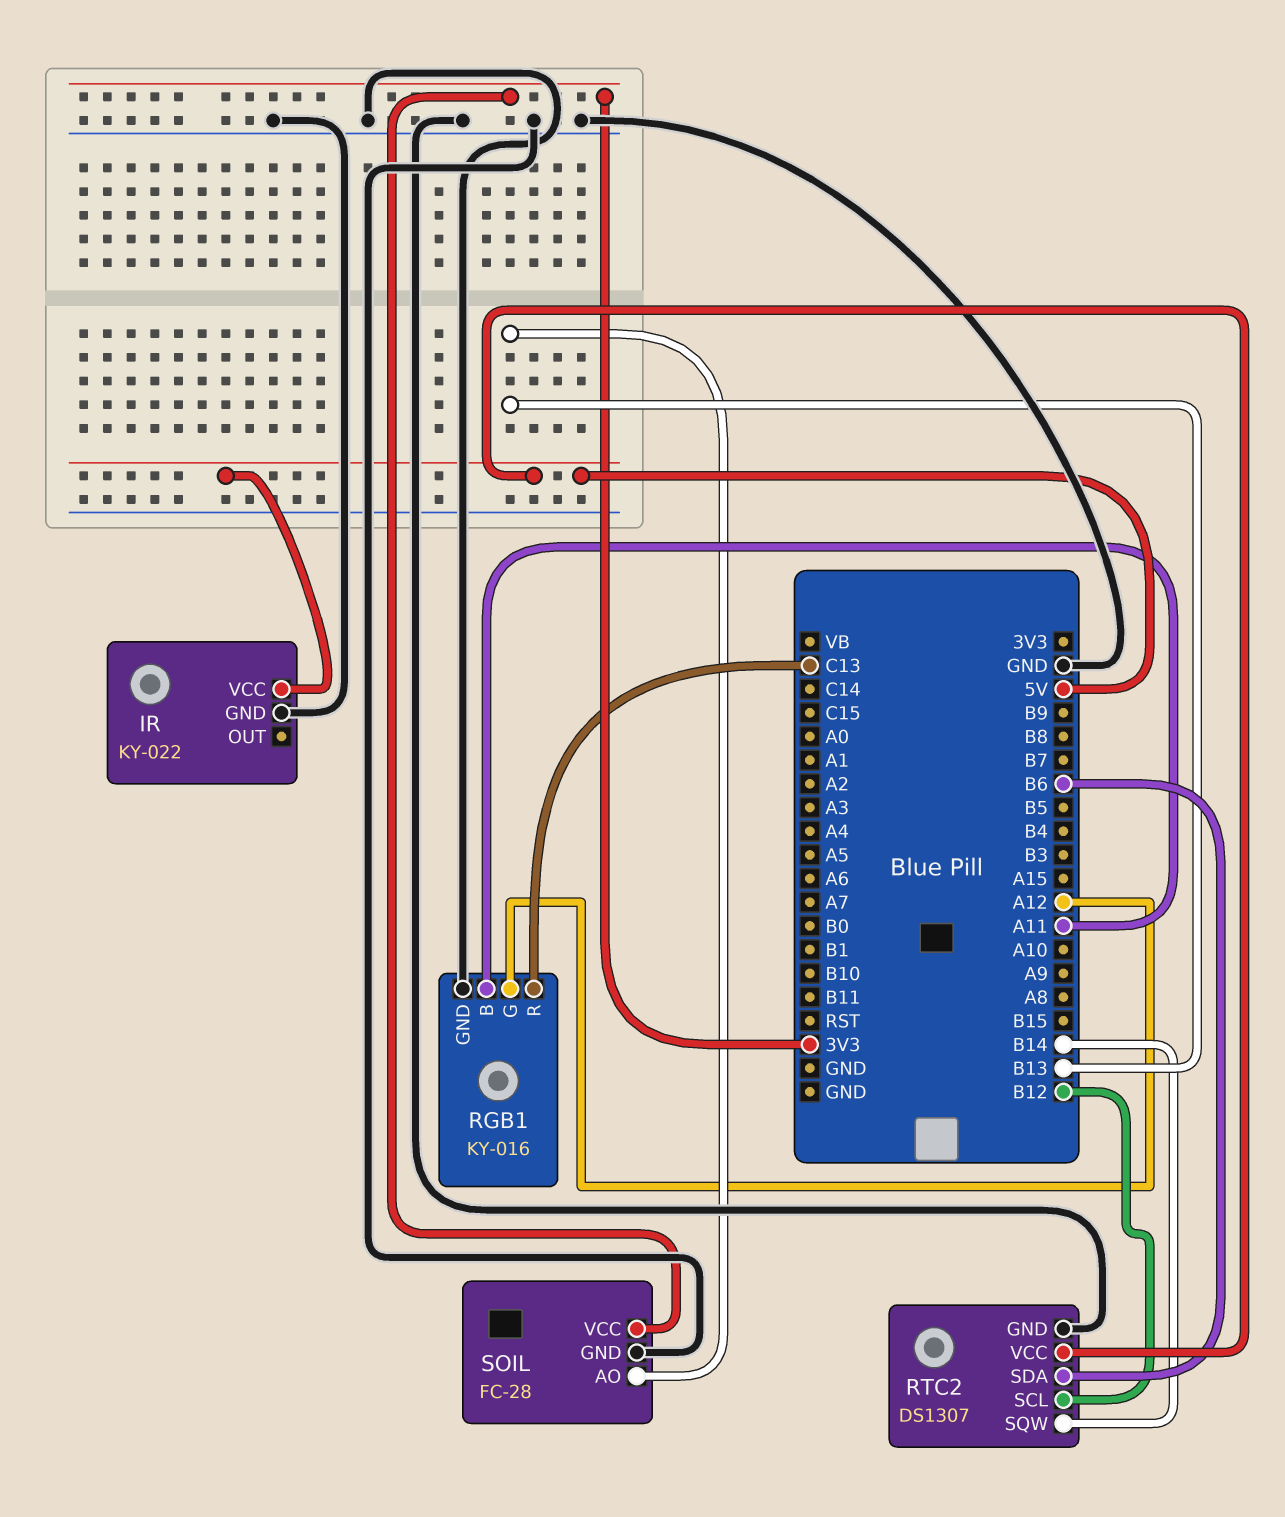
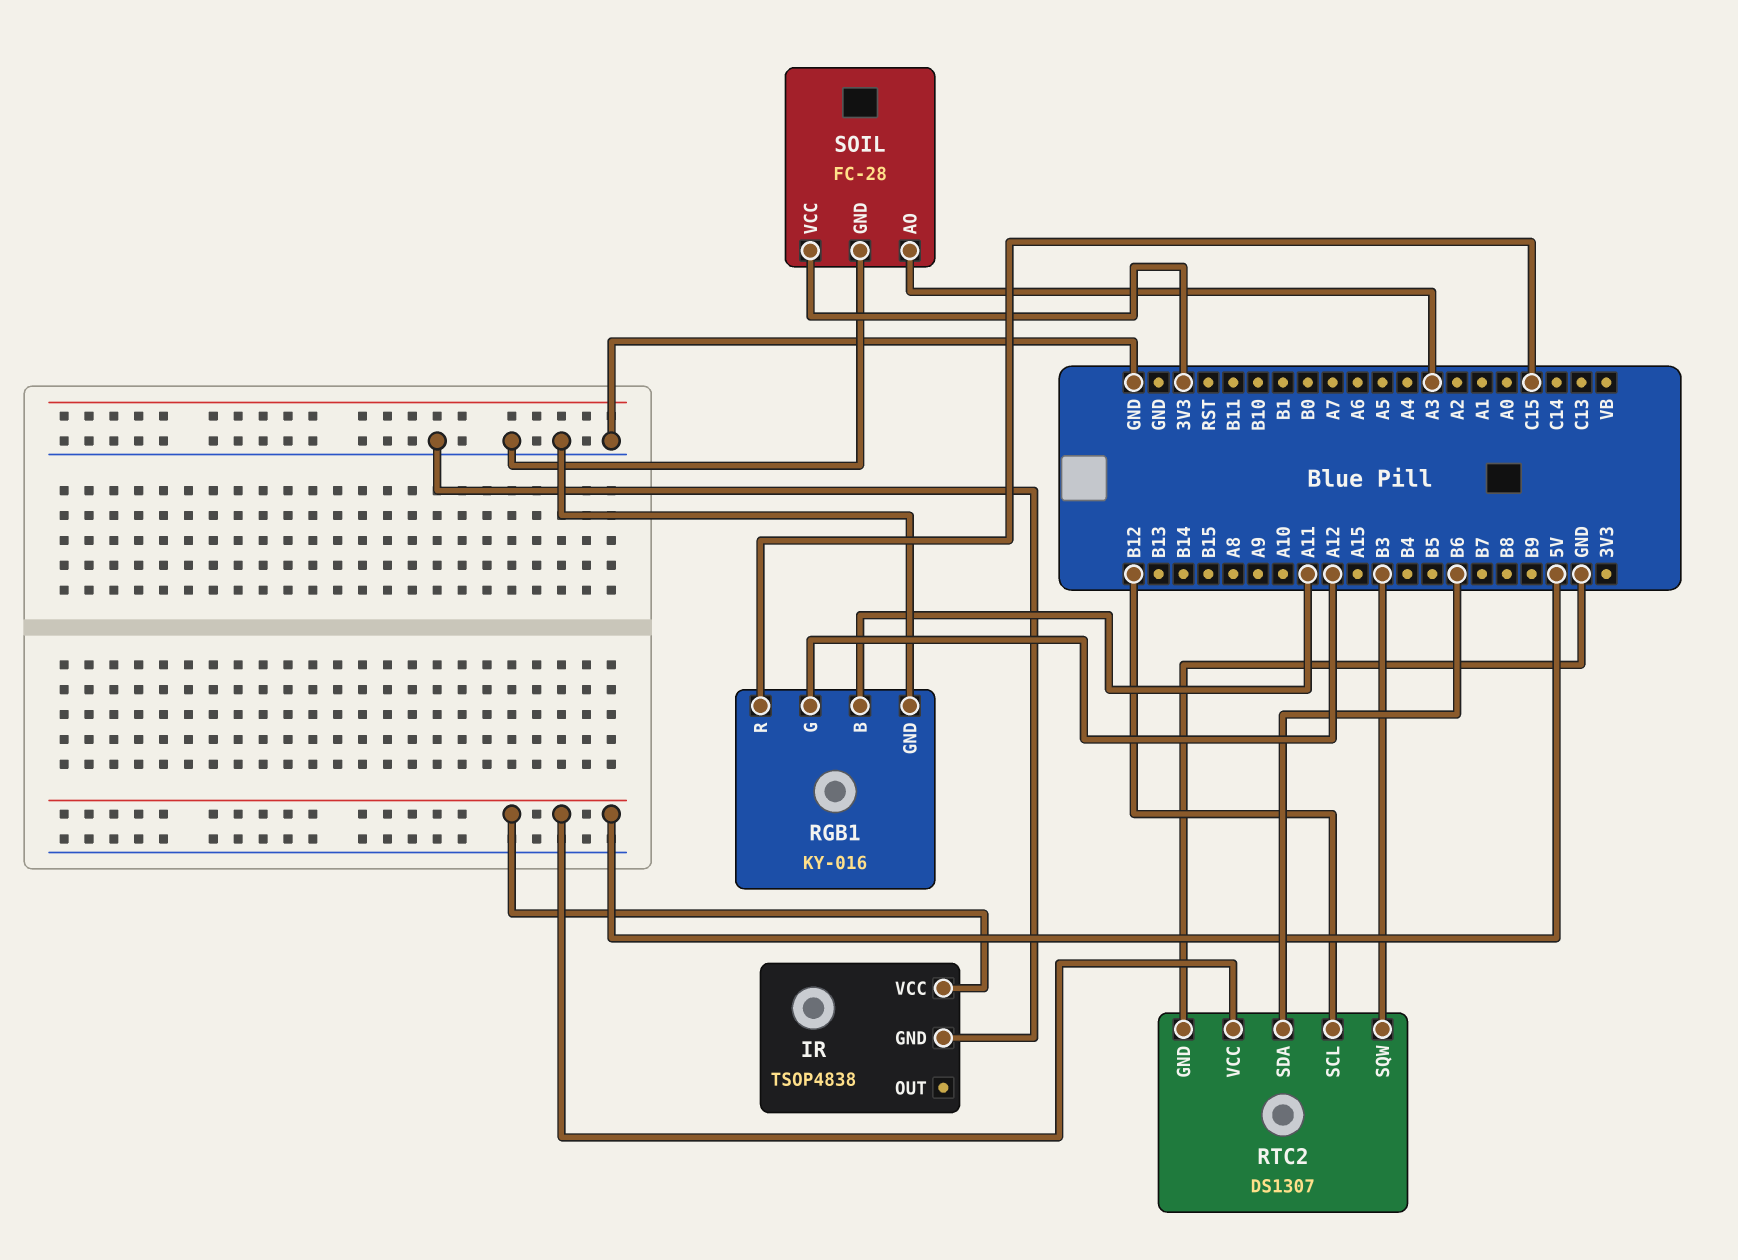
IR: KY-022 -> TSOP4838
RGB1 pin R: C13 -> C15
RTC2 pin SQW: B14 -> B3
SOIL pin AO: B13 -> A3

